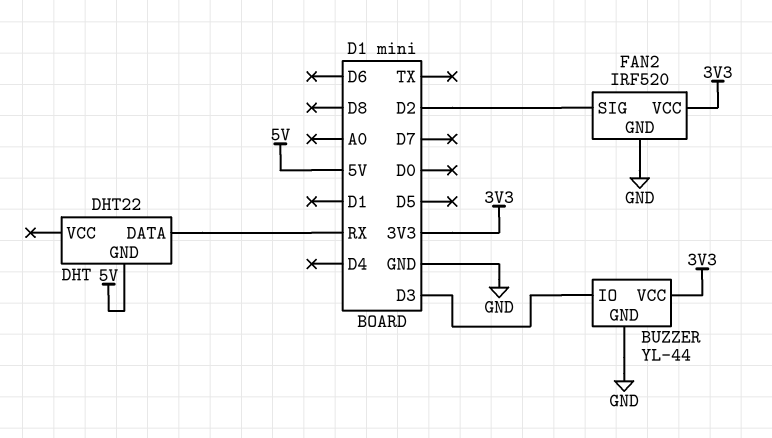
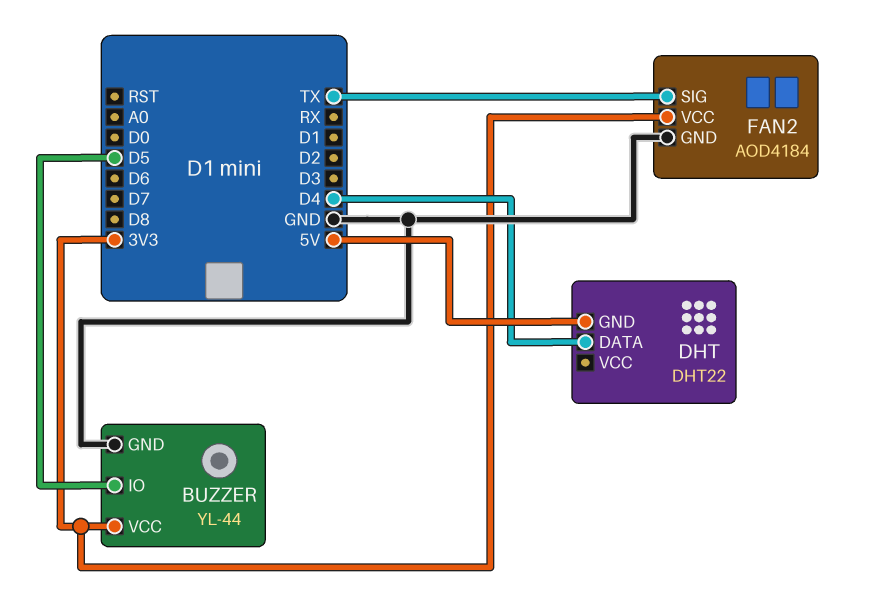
BUZZER pin IO: D3 -> D5
DHT pin DATA: RX -> D4
FAN2: IRF520 -> AOD4184
FAN2 pin SIG: D2 -> TX

